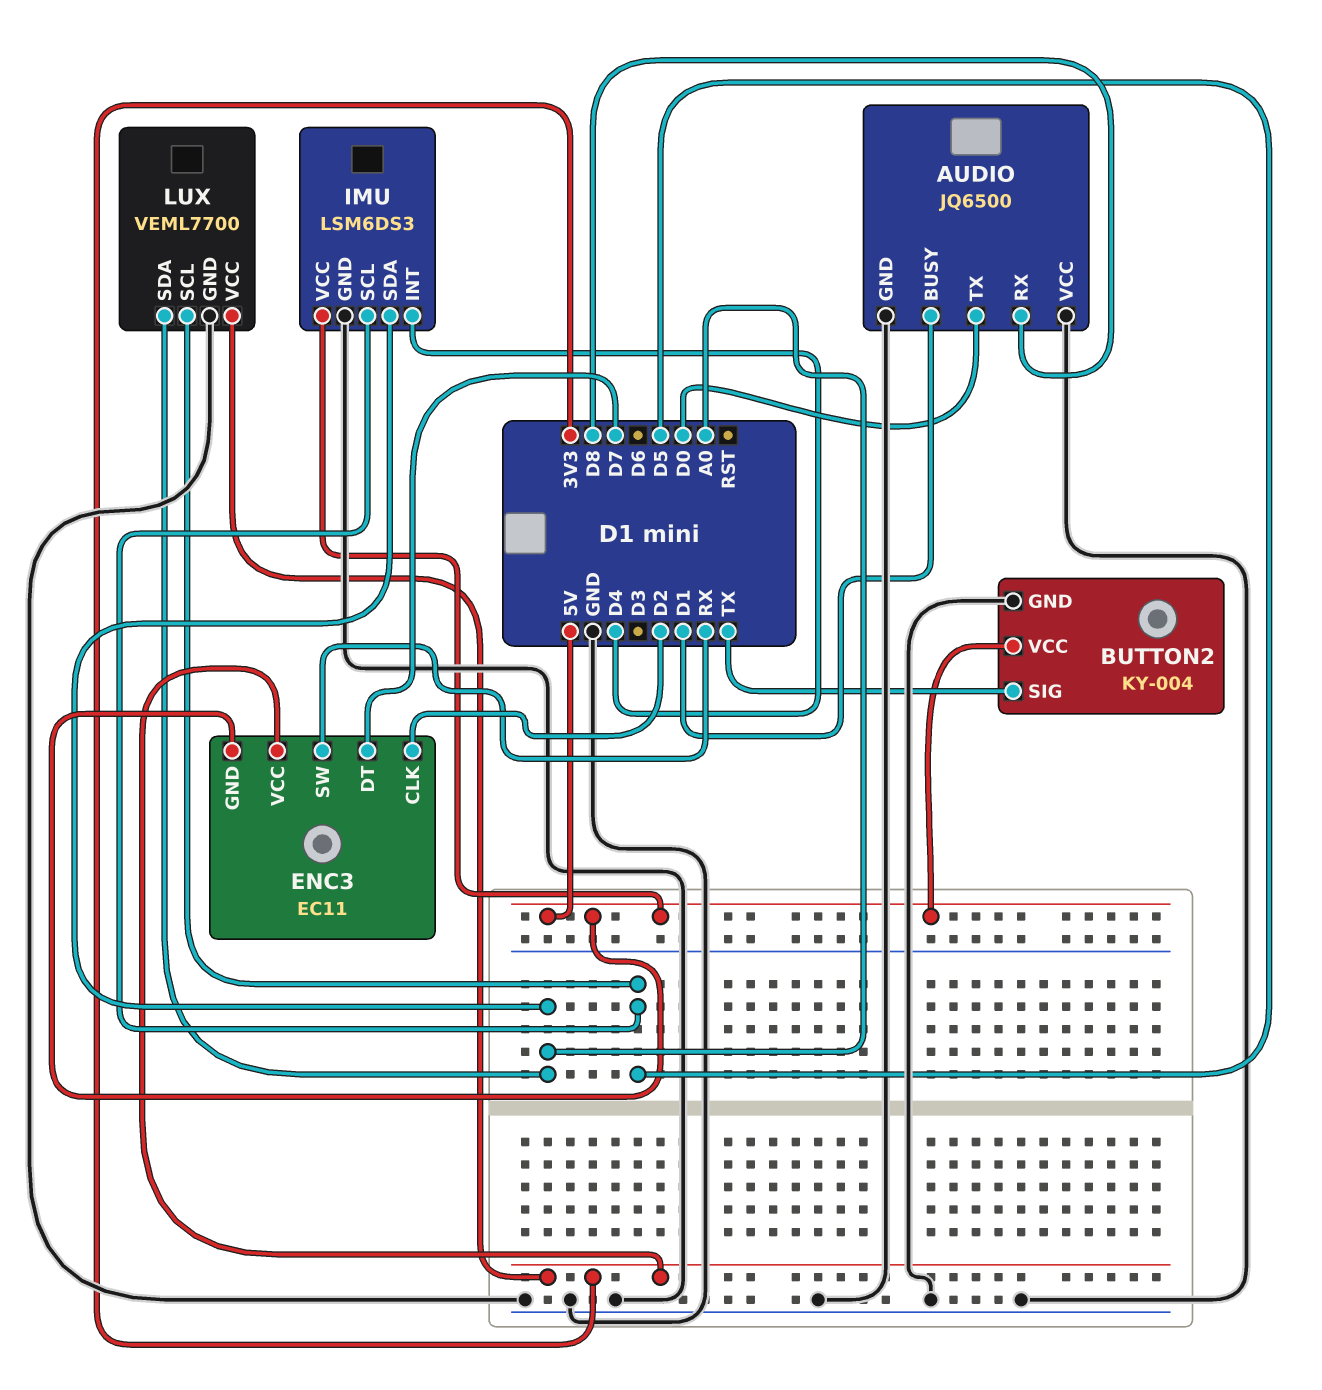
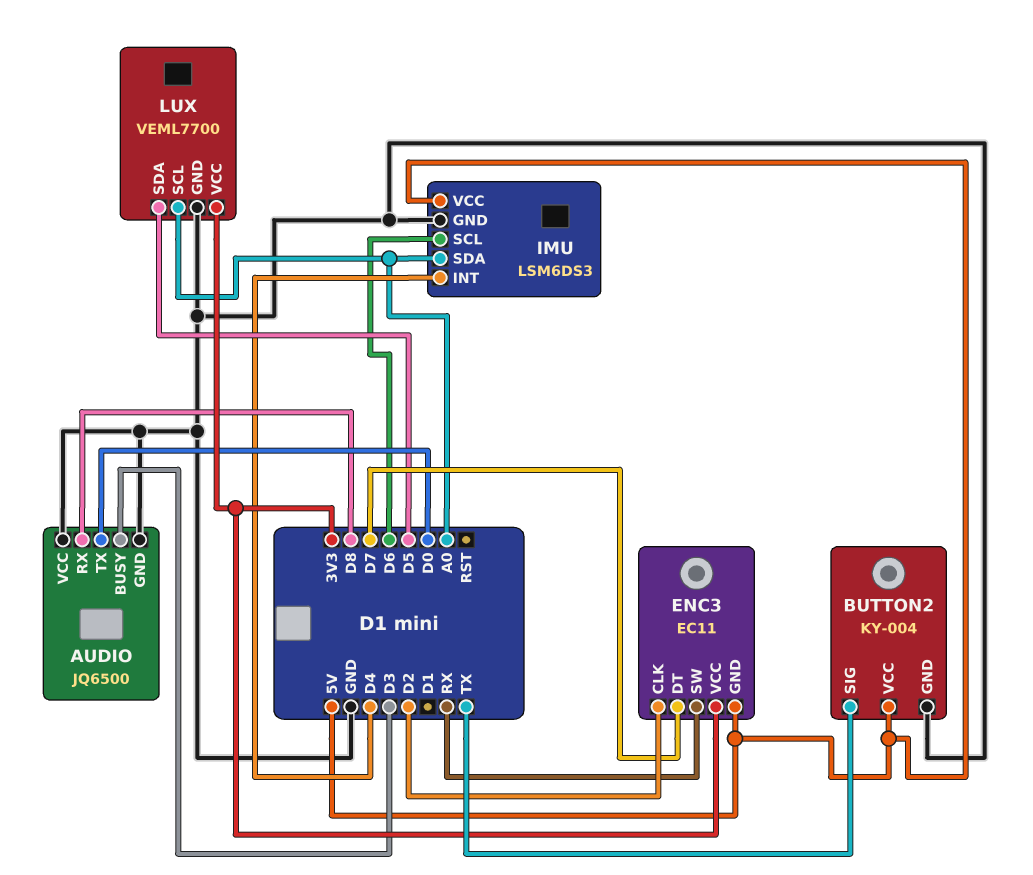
AUDIO pin BUSY: D1 -> D3
IMU pin SCL: D5 -> D6
LUX pin SCL: D5 -> A0
LUX pin SDA: A0 -> D5

